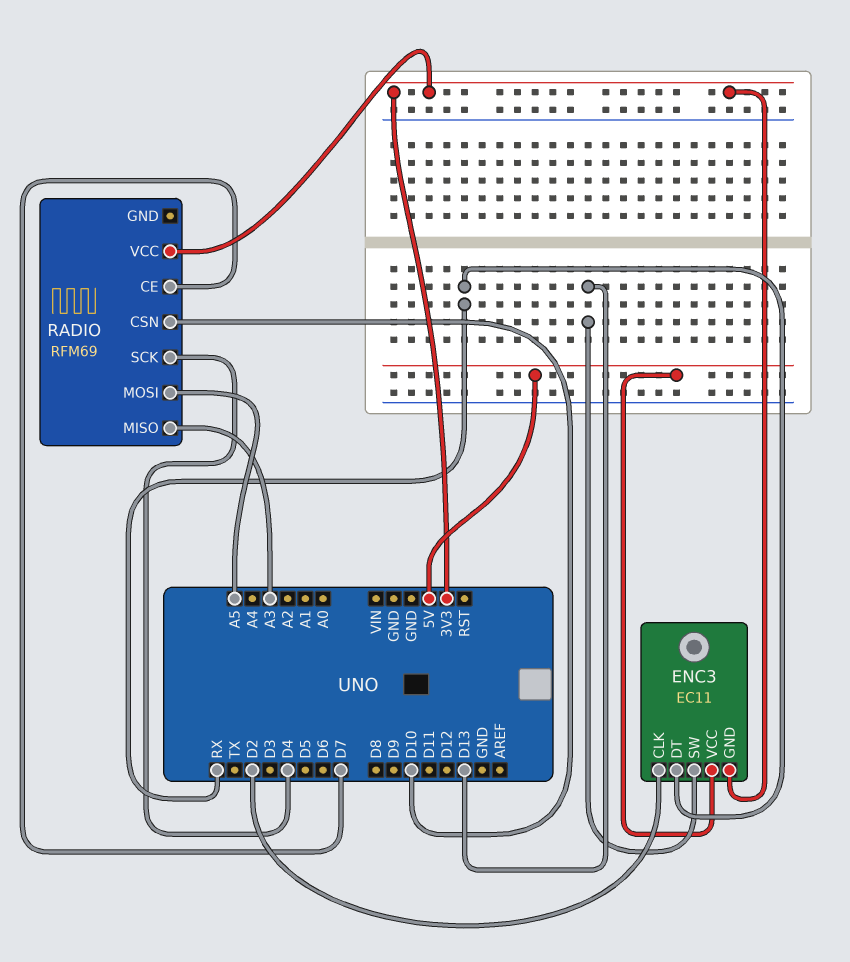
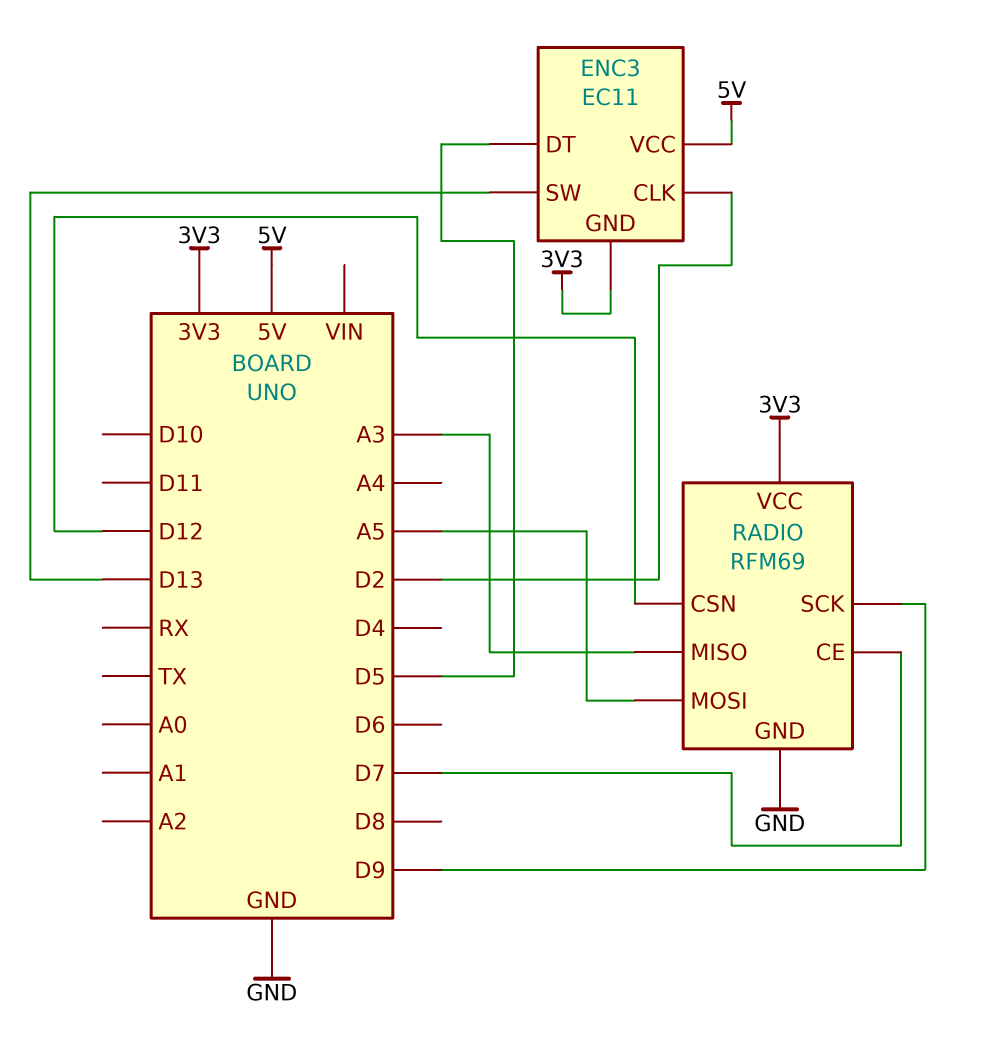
ENC3 pin DT: RX -> D5
RADIO pin CSN: D10 -> D12
RADIO pin GND: none -> GND
RADIO pin SCK: D4 -> D9

